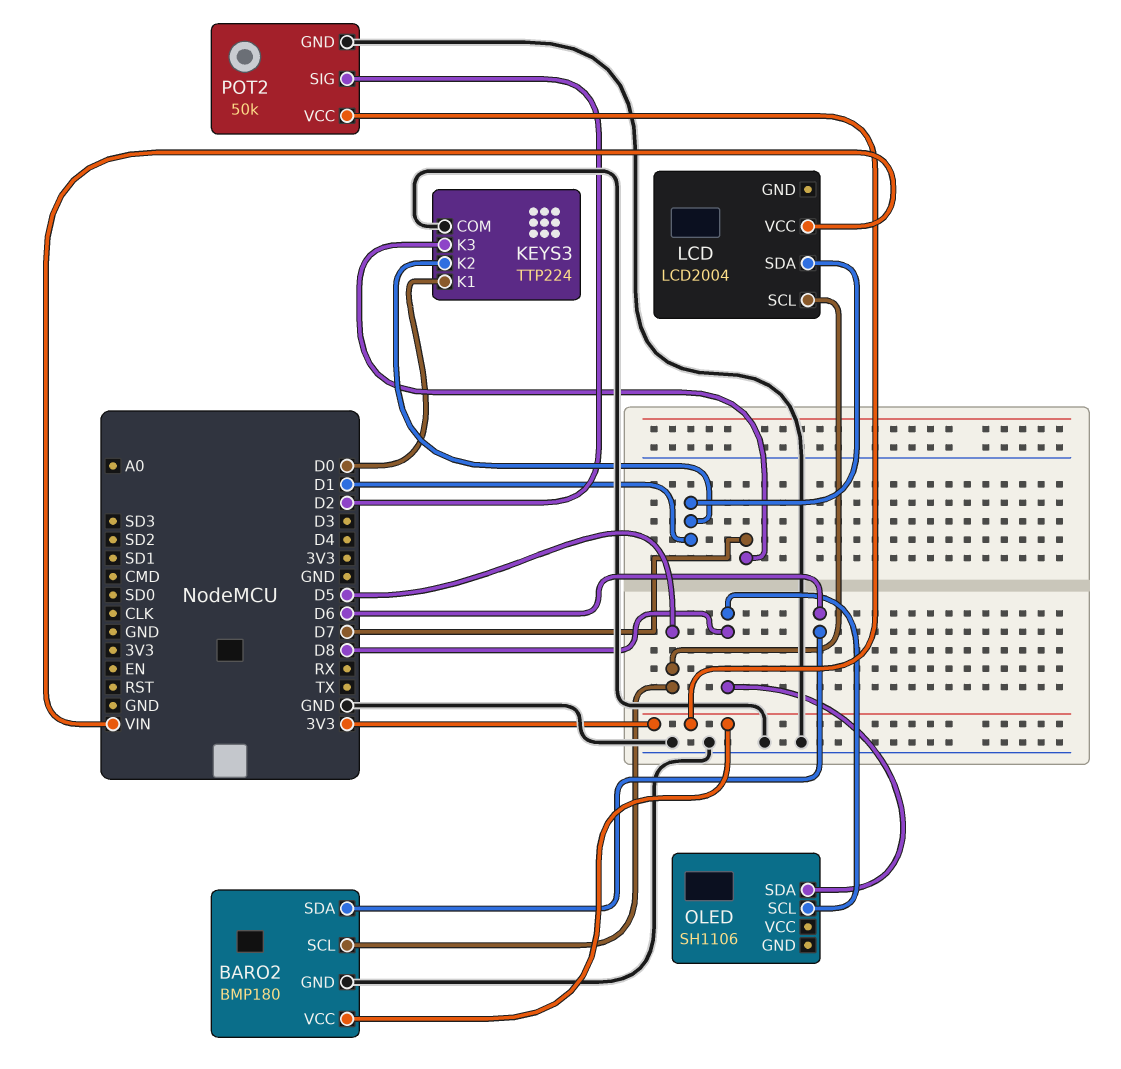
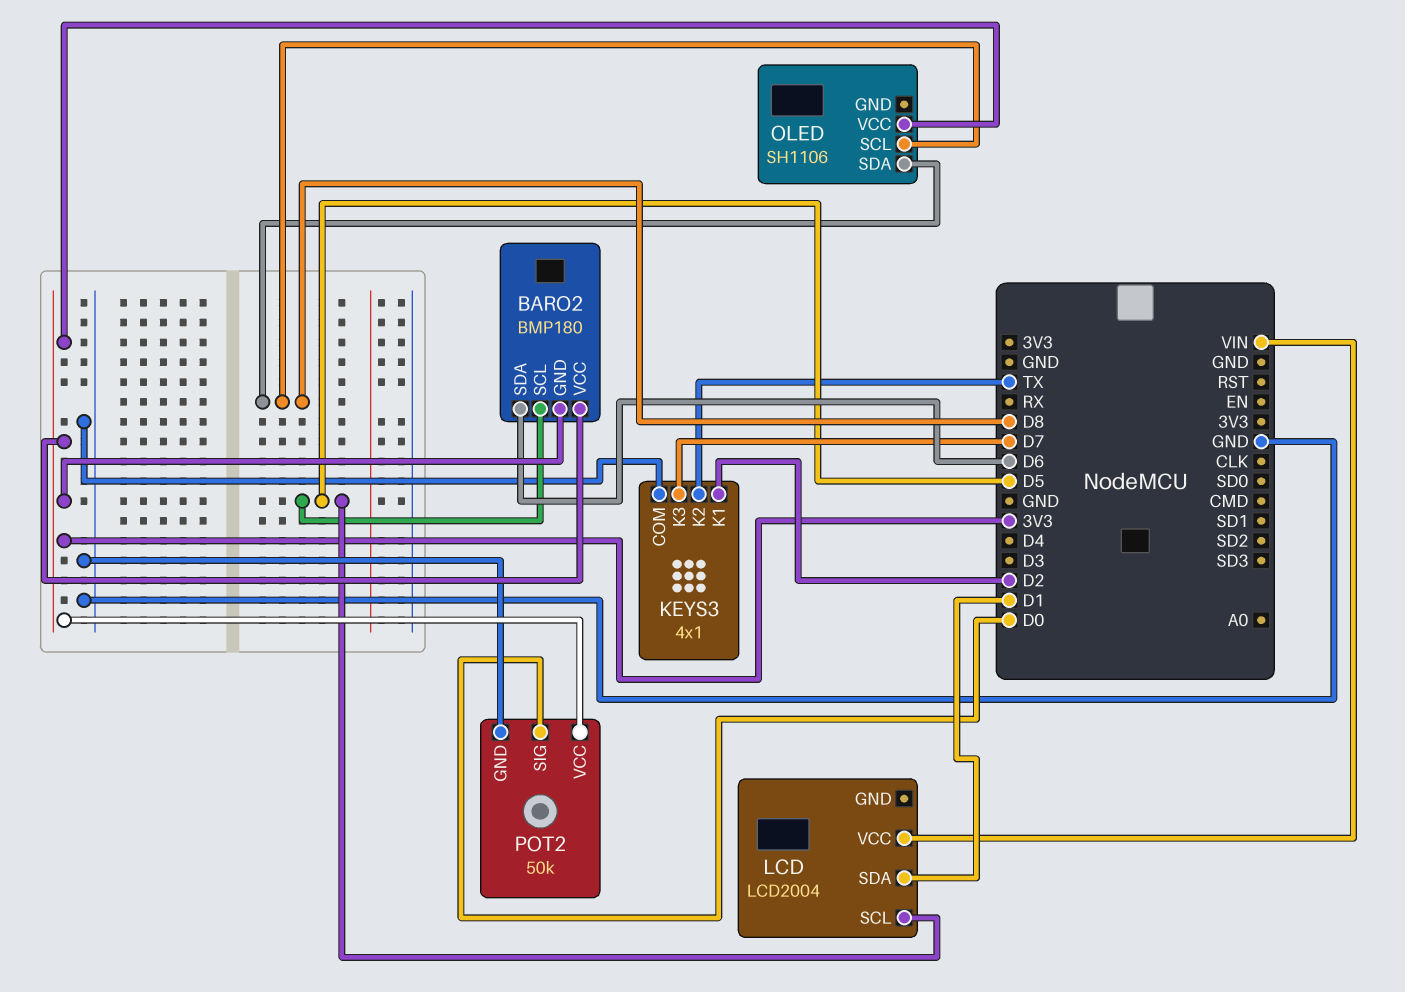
BARO2 pin GND: GND -> 3V3
KEYS3: TTP224 -> 4x1
KEYS3 pin K1: D0 -> D2
KEYS3 pin K2: D1 -> TX
OLED pin VCC: none -> 3V3
POT2 pin SIG: D2 -> D0

